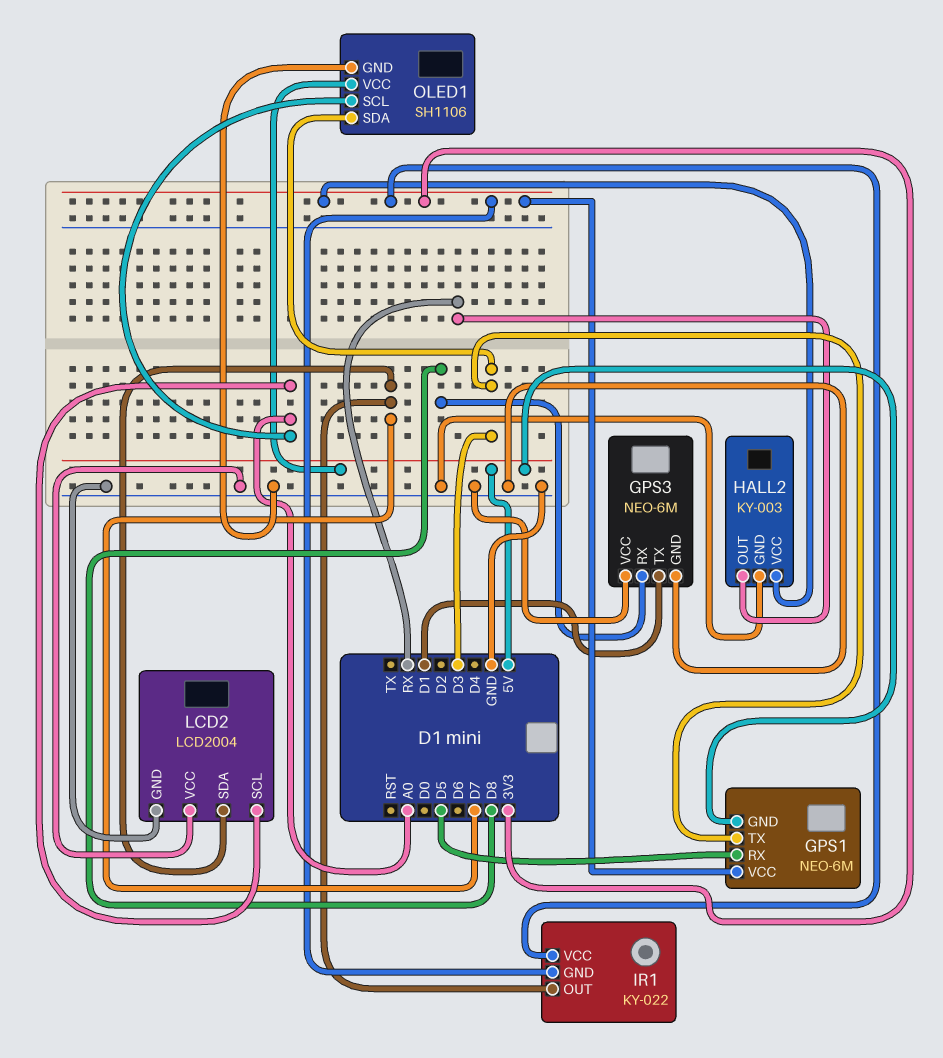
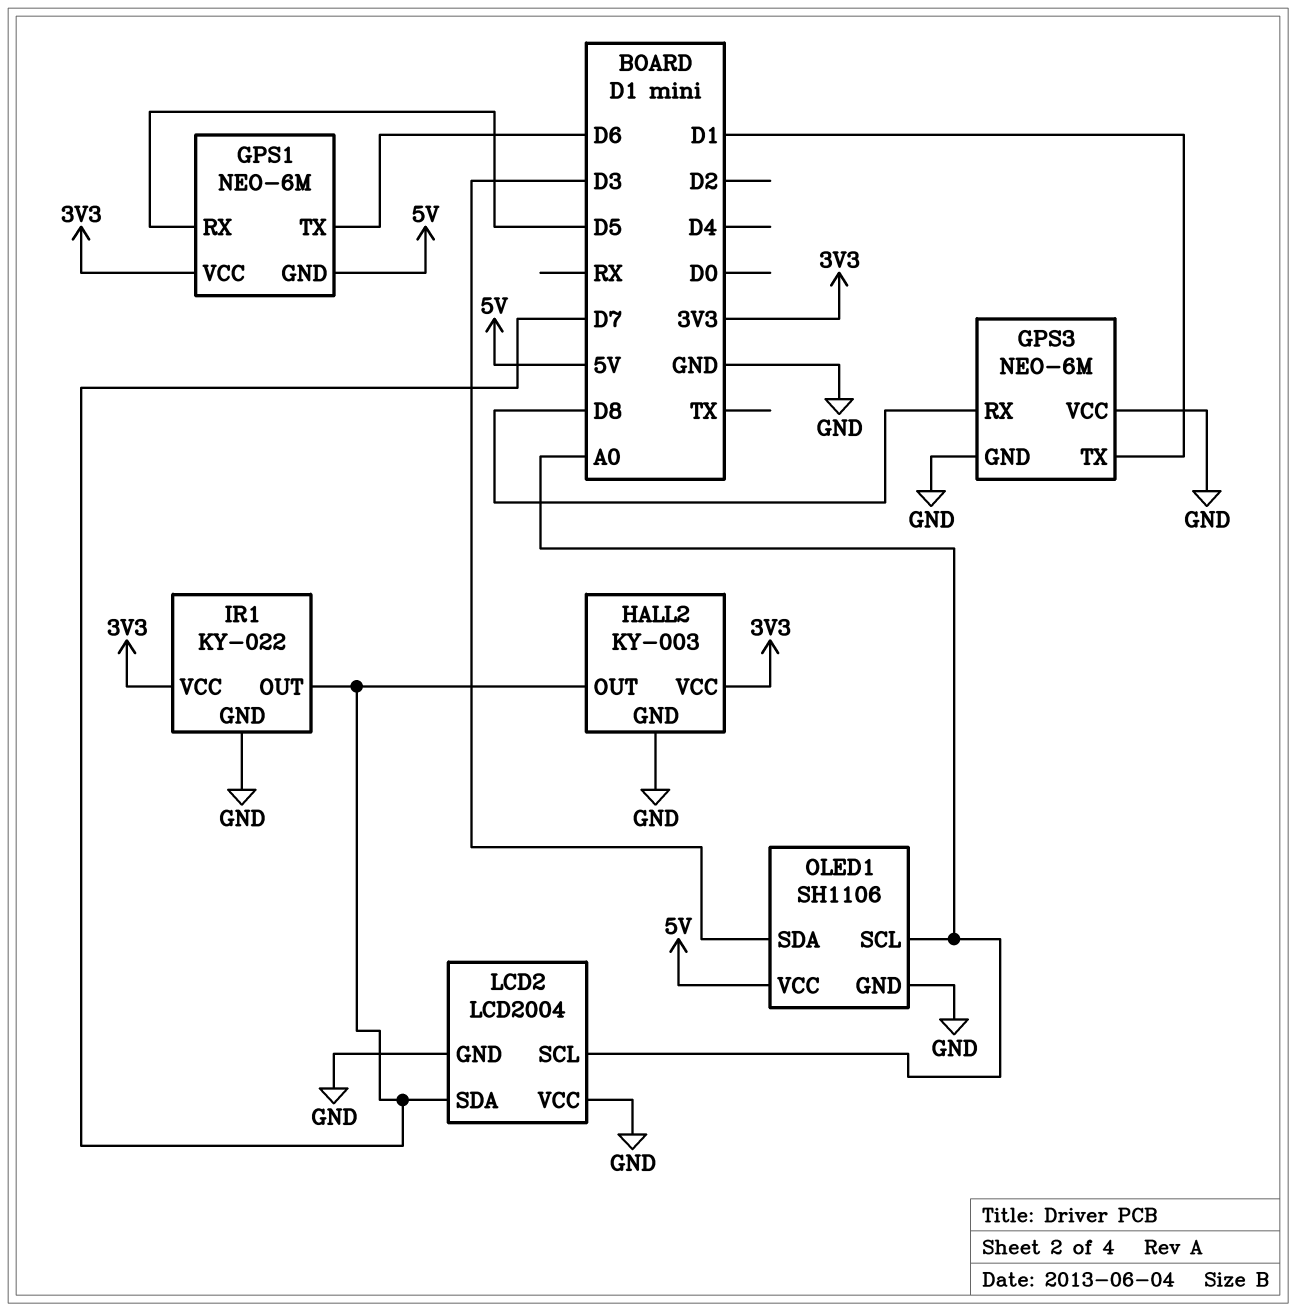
GPS1 pin TX: D3 -> D6
HALL2 pin OUT: RX -> D7
IR1 pin GND: 3V3 -> GND

